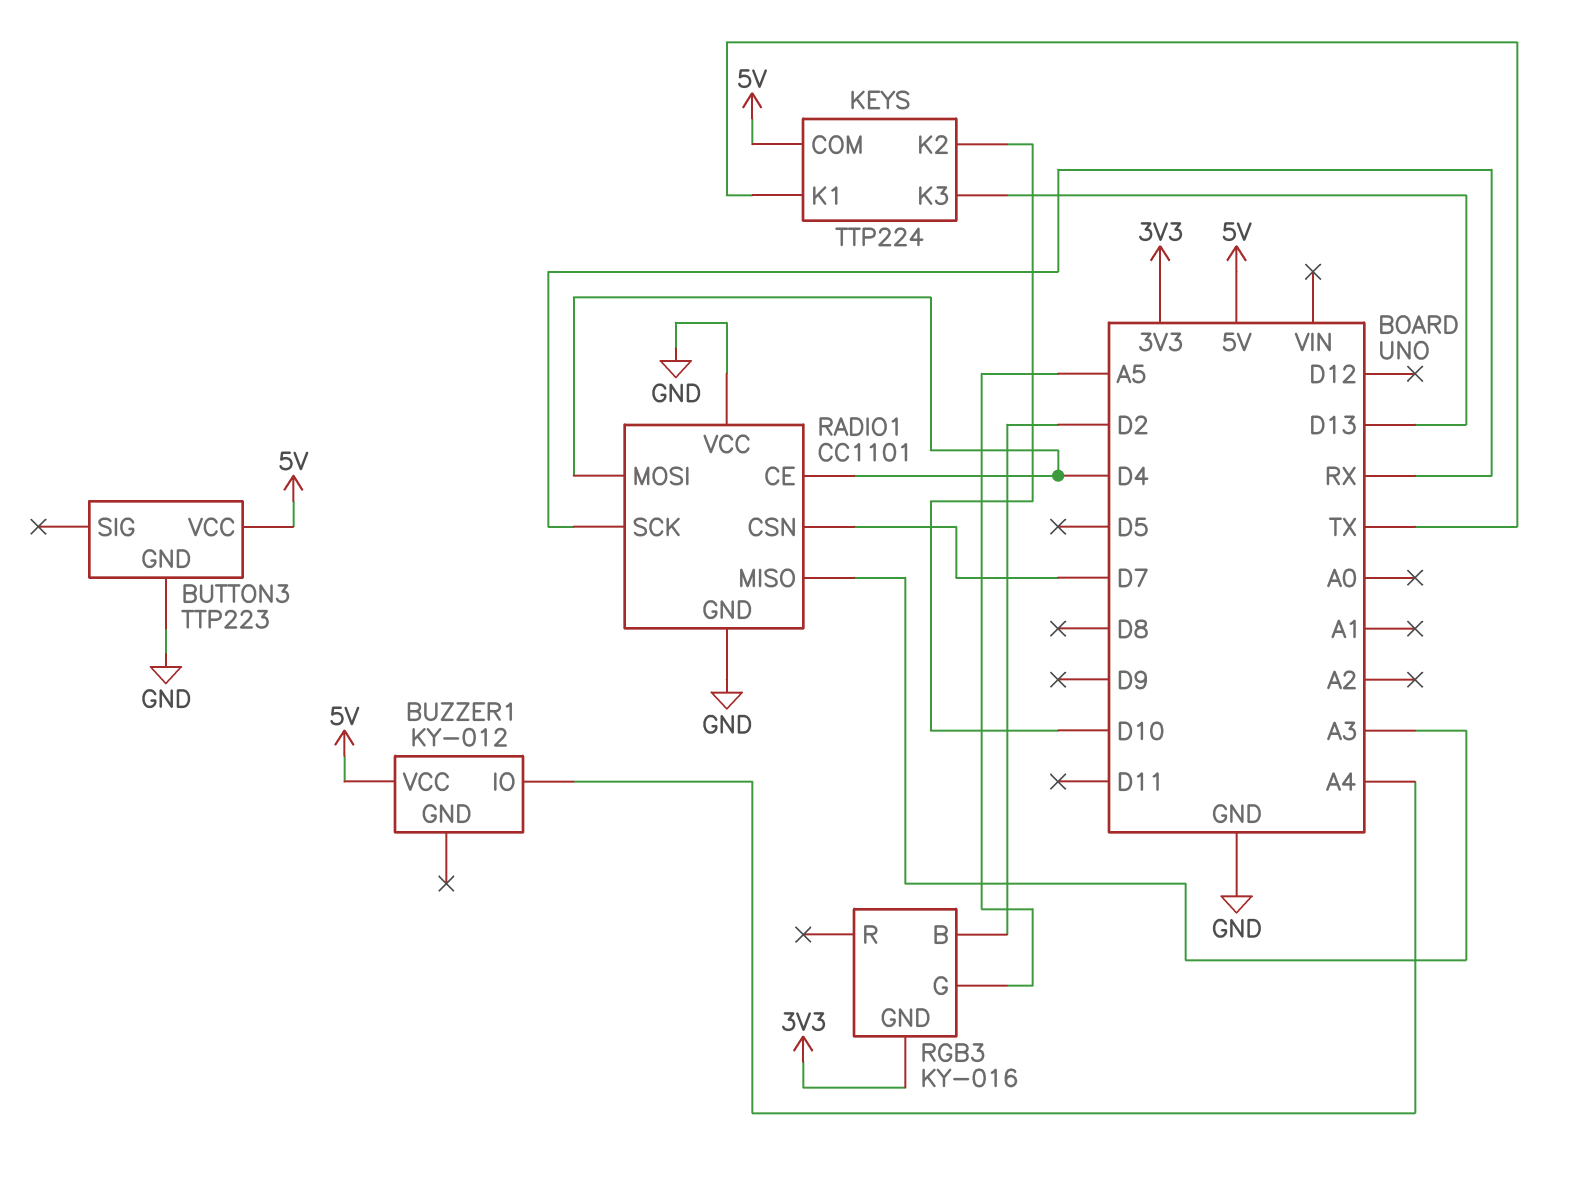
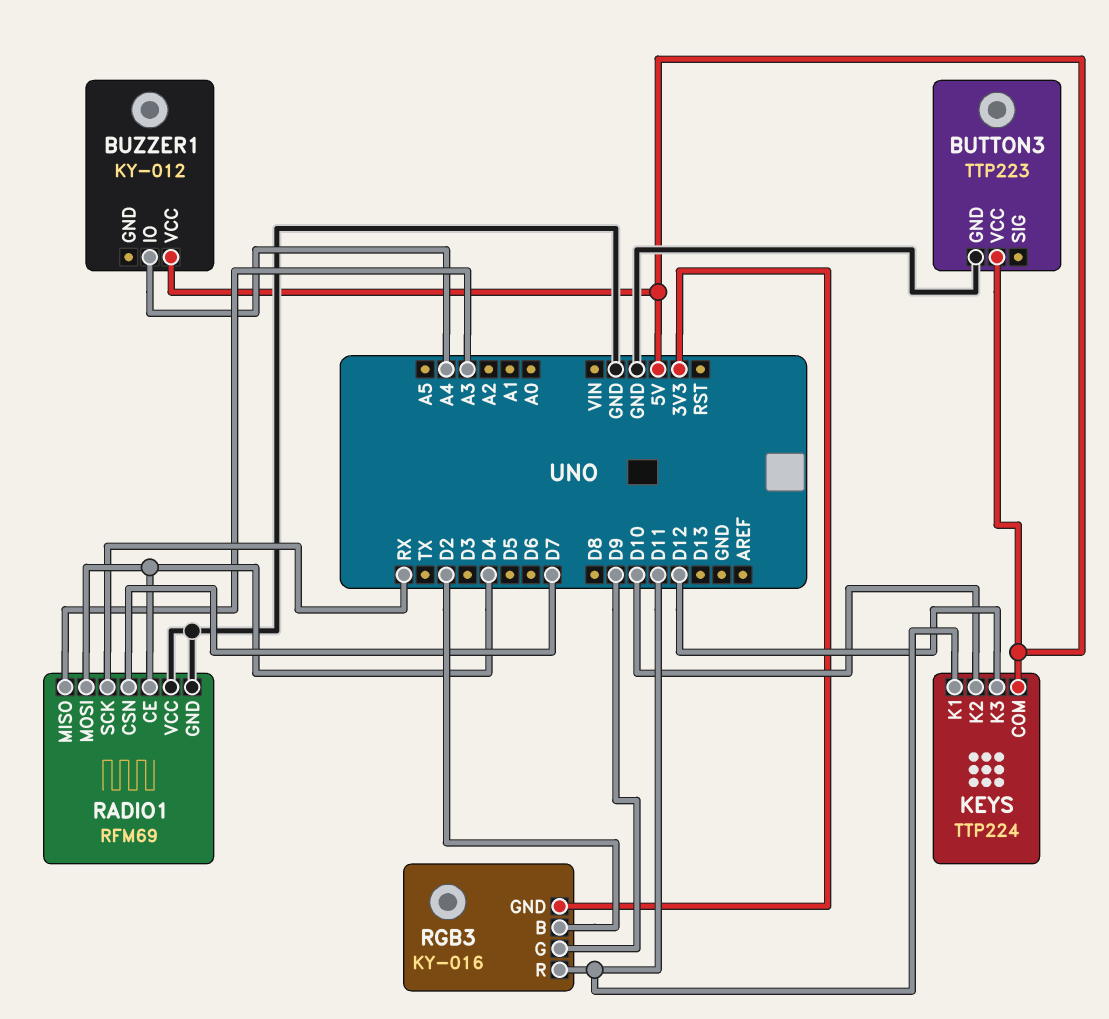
KEYS pin K1: TX -> D11
KEYS pin K3: D13 -> D12
RADIO1: CC1101 -> RFM69
RGB3 pin G: A5 -> D9
RGB3 pin R: none -> D11

